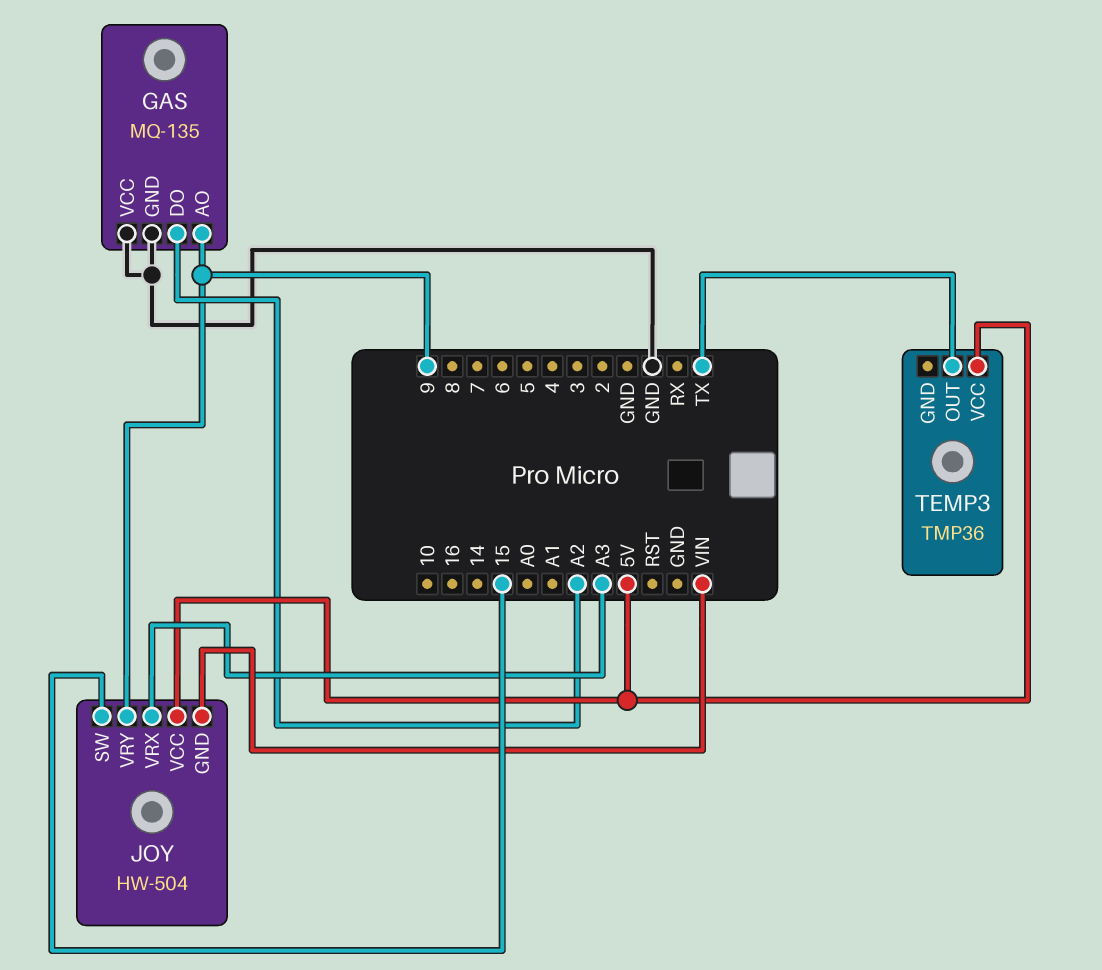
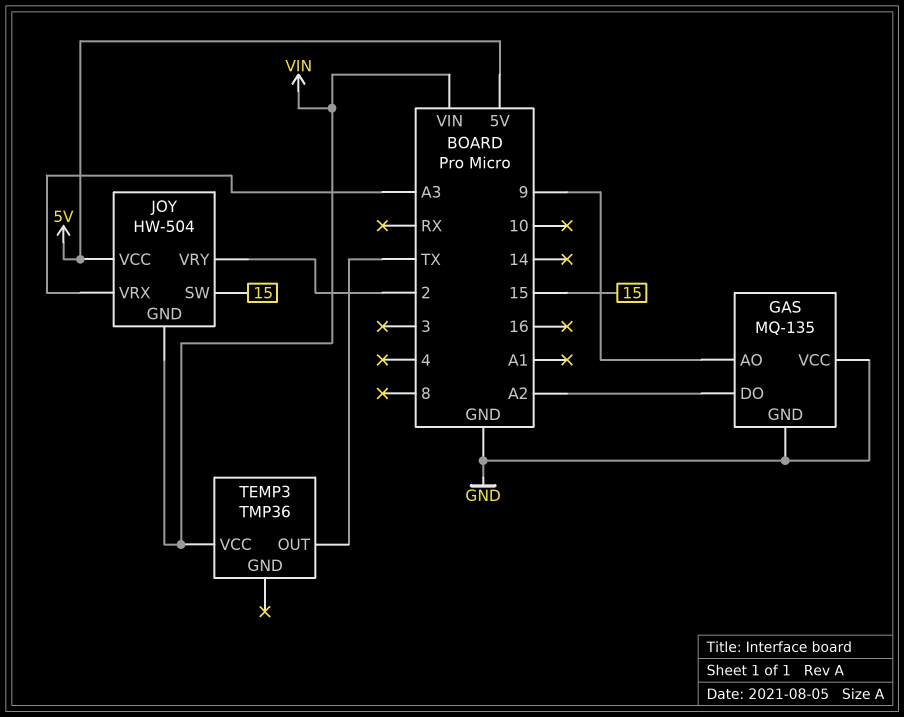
JOY pin VRY: 9 -> 2
TEMP3 pin VCC: 5V -> VIN

